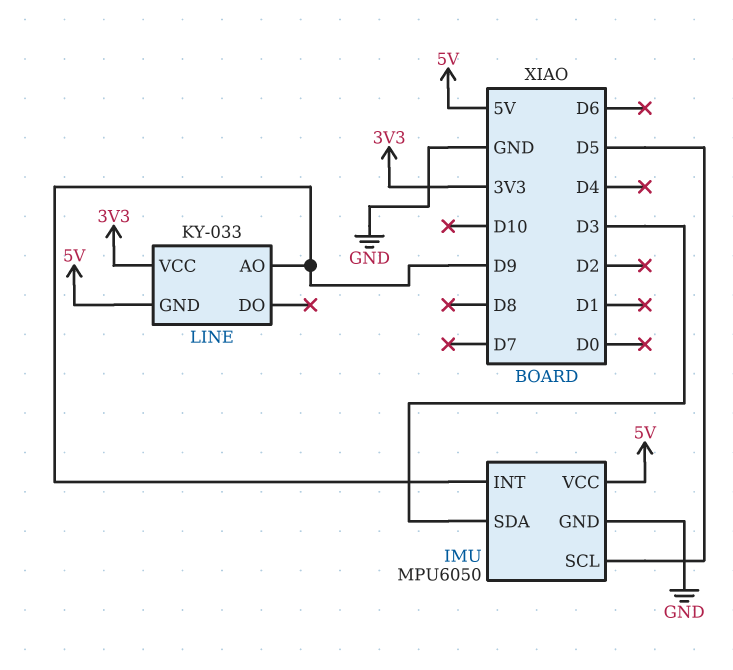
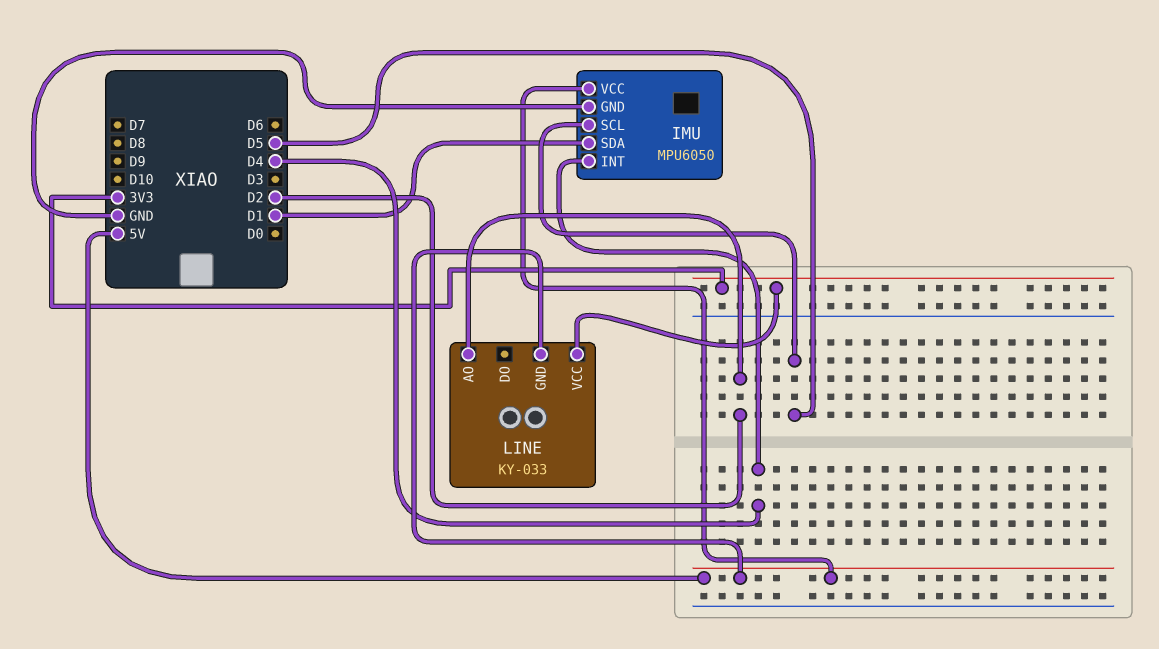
IMU pin INT: D9 -> D4
IMU pin SDA: D3 -> D1
LINE pin AO: D9 -> D2

